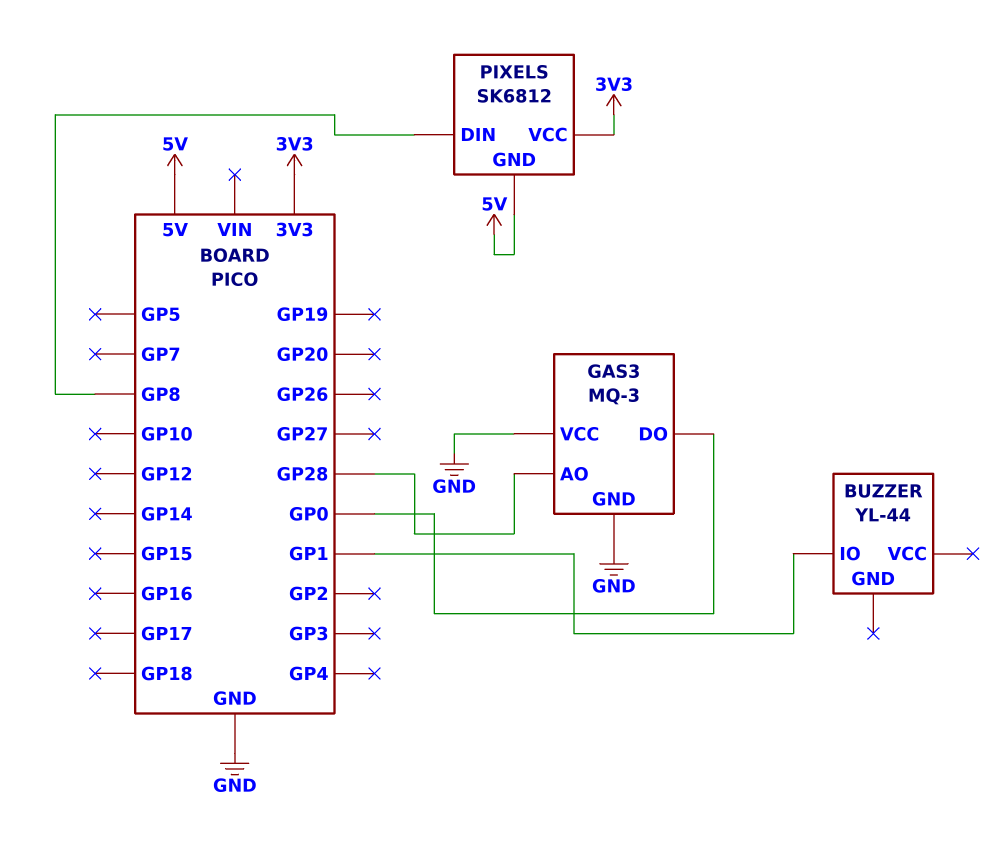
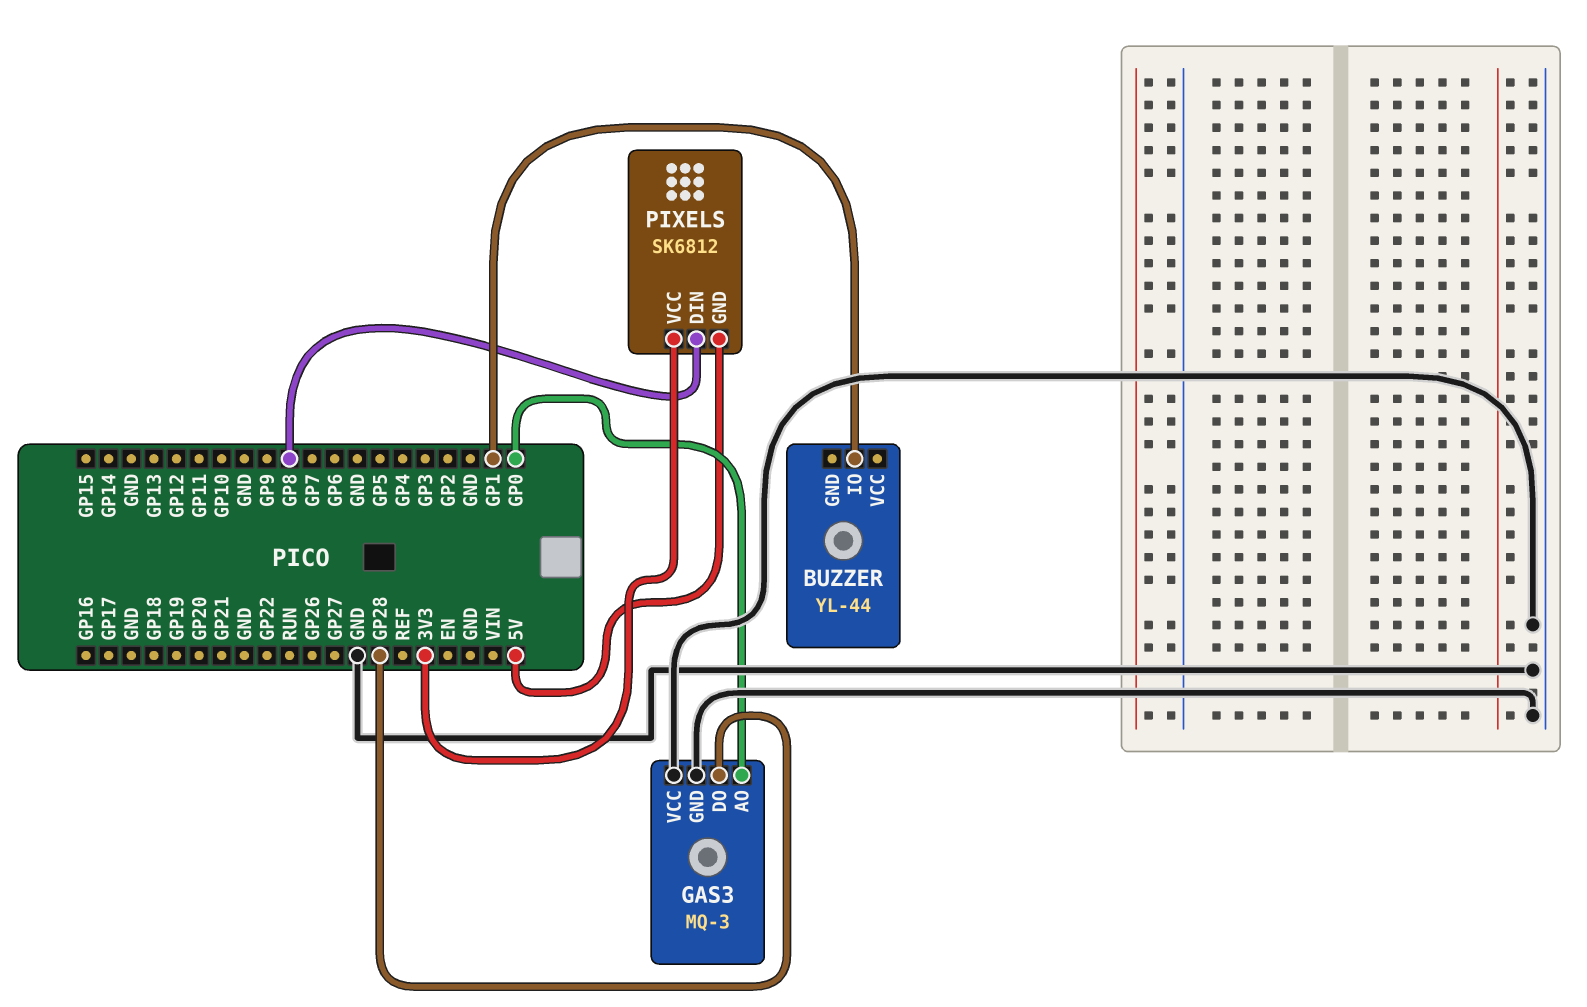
GAS3 pin AO: GP28 -> GP0
GAS3 pin DO: GP0 -> GP28

